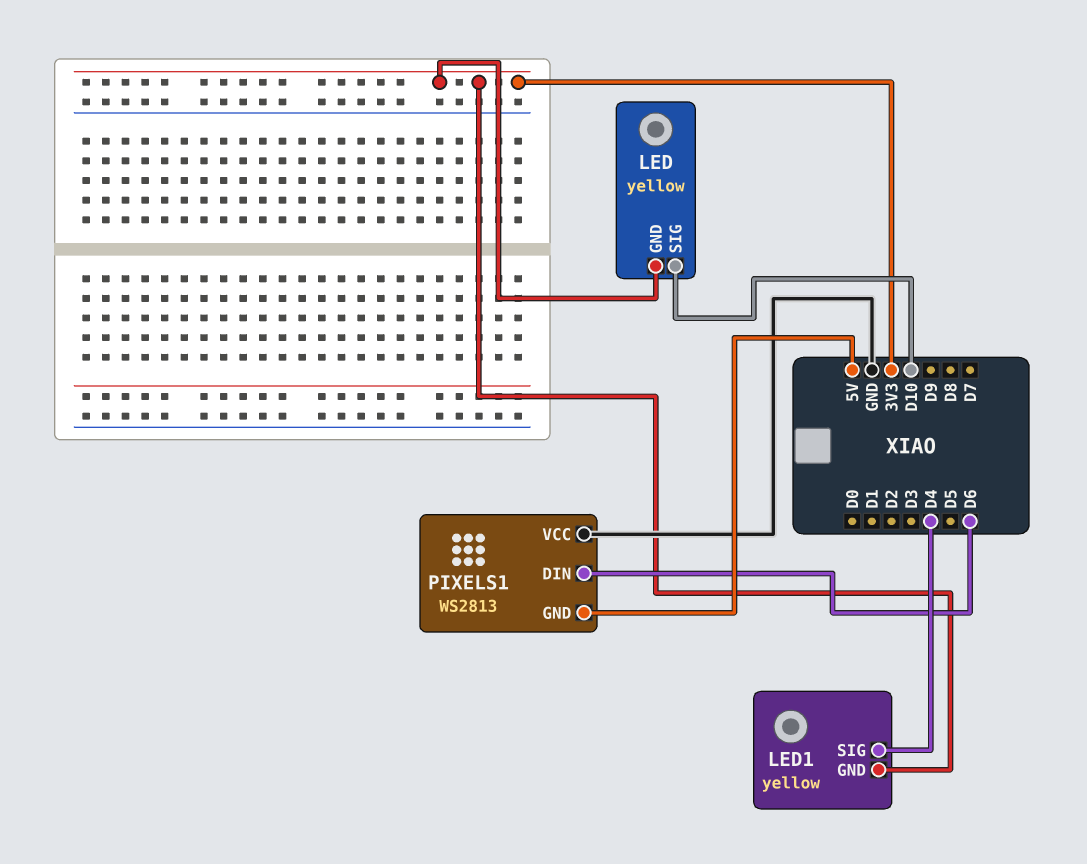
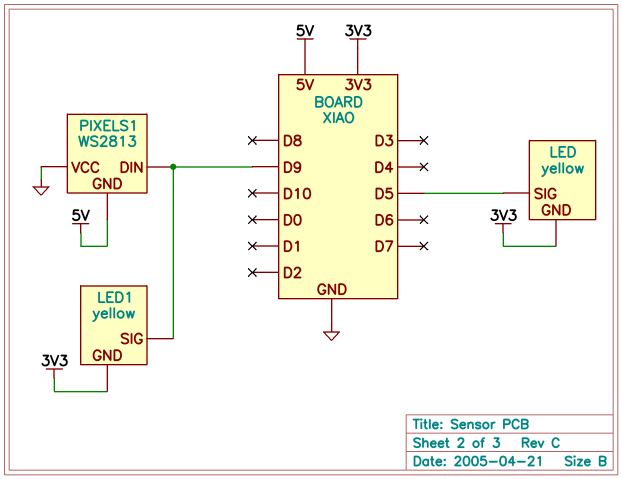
LED pin SIG: D10 -> D5
LED1 pin SIG: D4 -> D9
PIXELS1 pin DIN: D6 -> D9

